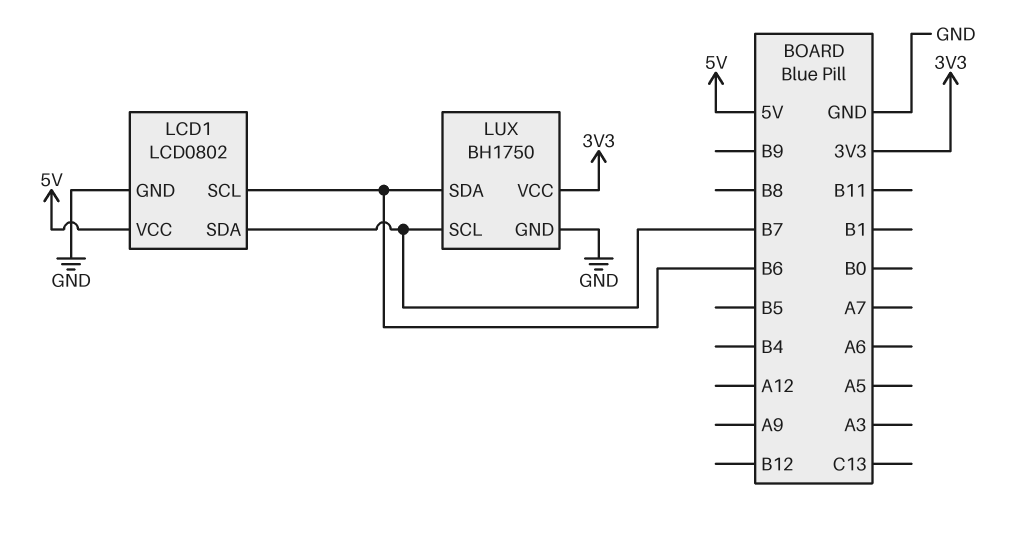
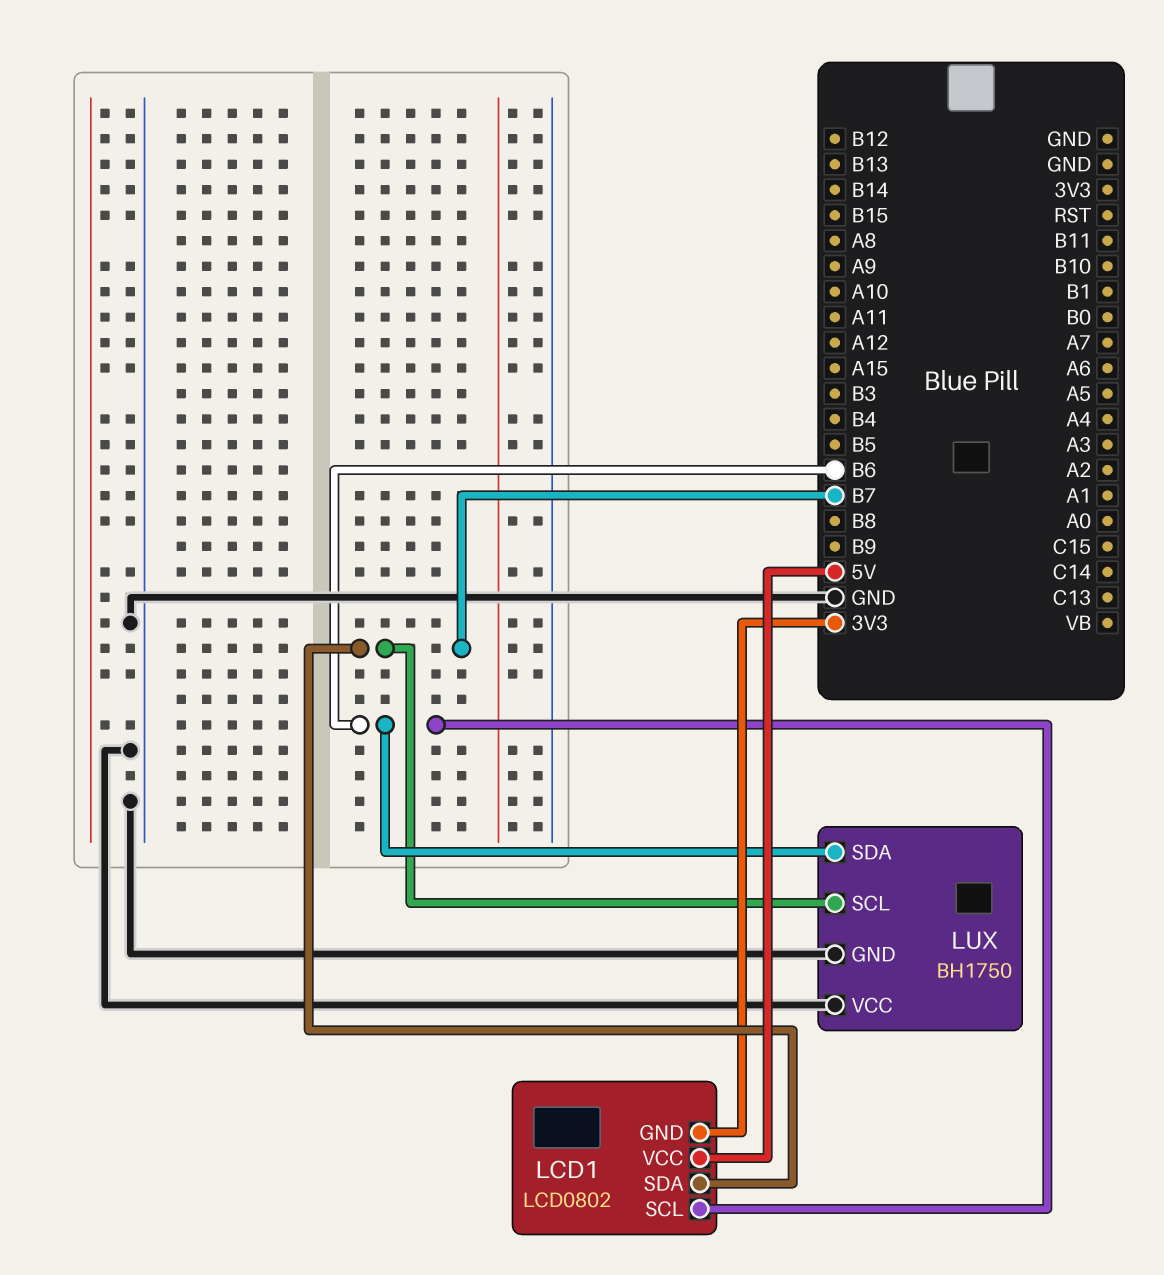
LCD1 pin GND: GND -> 3V3
LUX pin VCC: 3V3 -> GND

